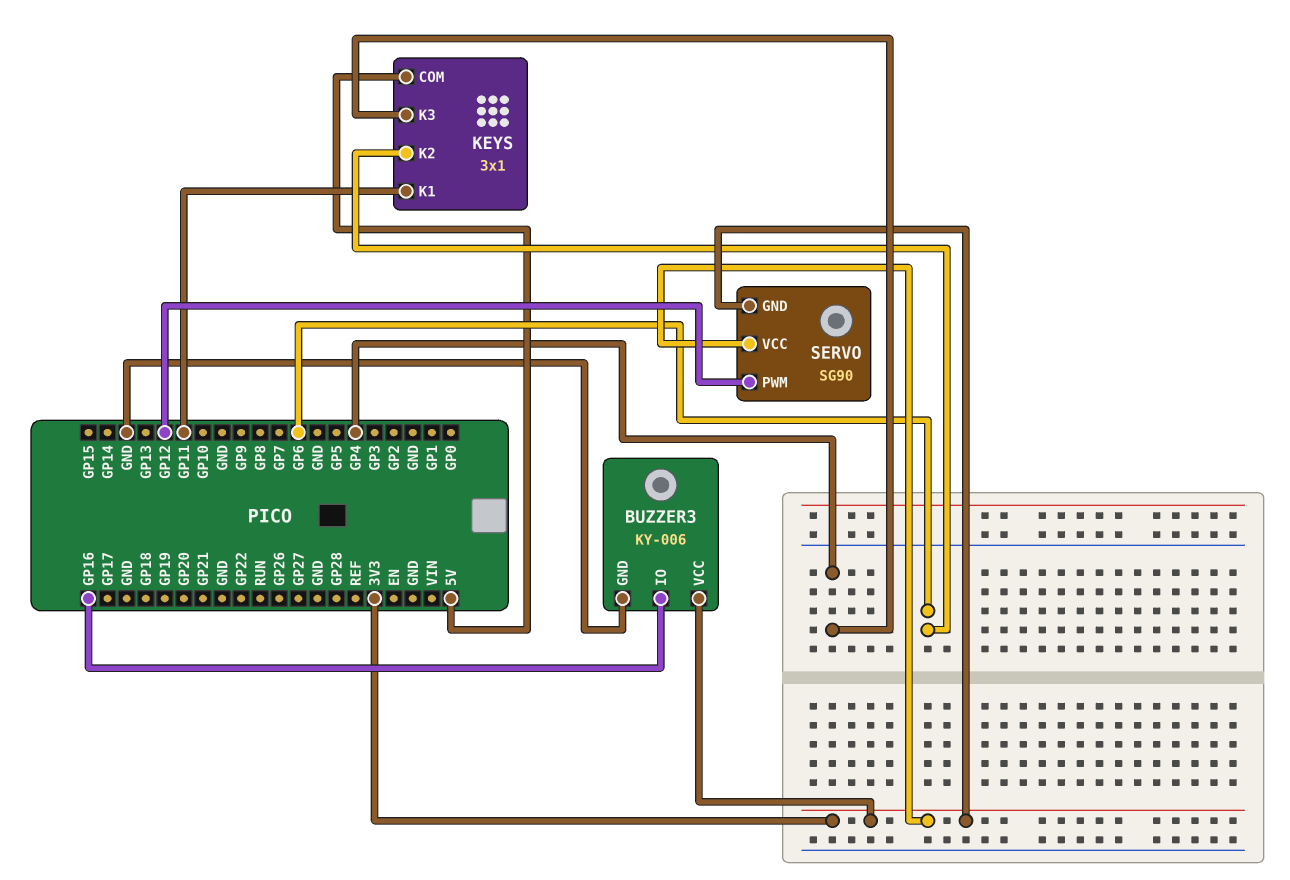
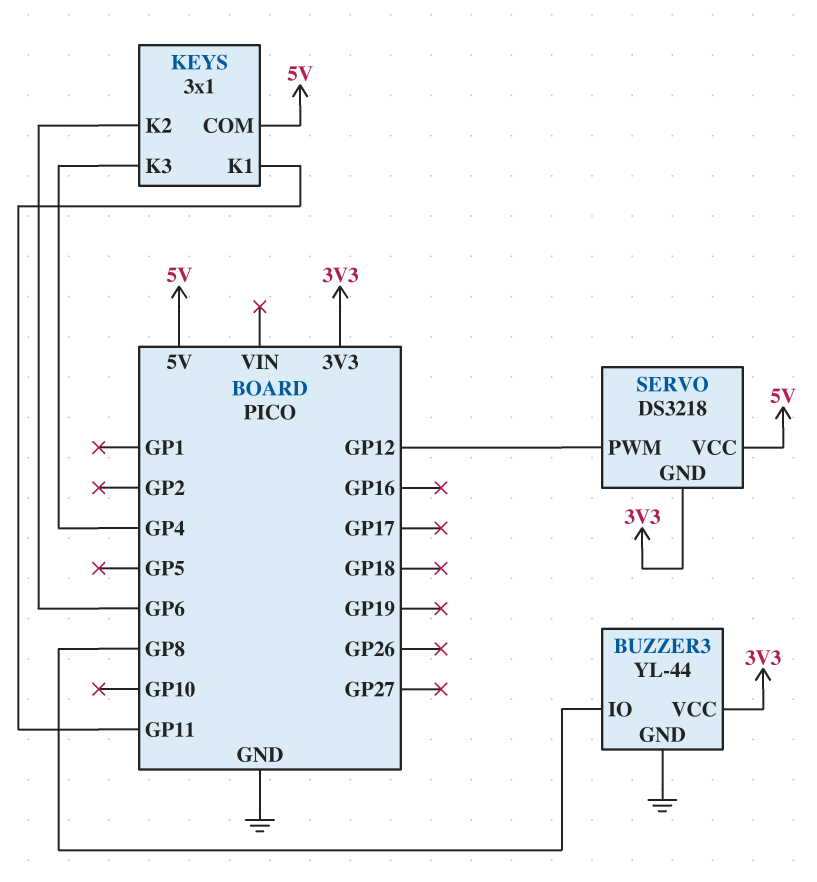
BUZZER3: KY-006 -> YL-44
BUZZER3 pin IO: GP16 -> GP8
SERVO: SG90 -> DS3218
SERVO pin VCC: 3V3 -> 5V

